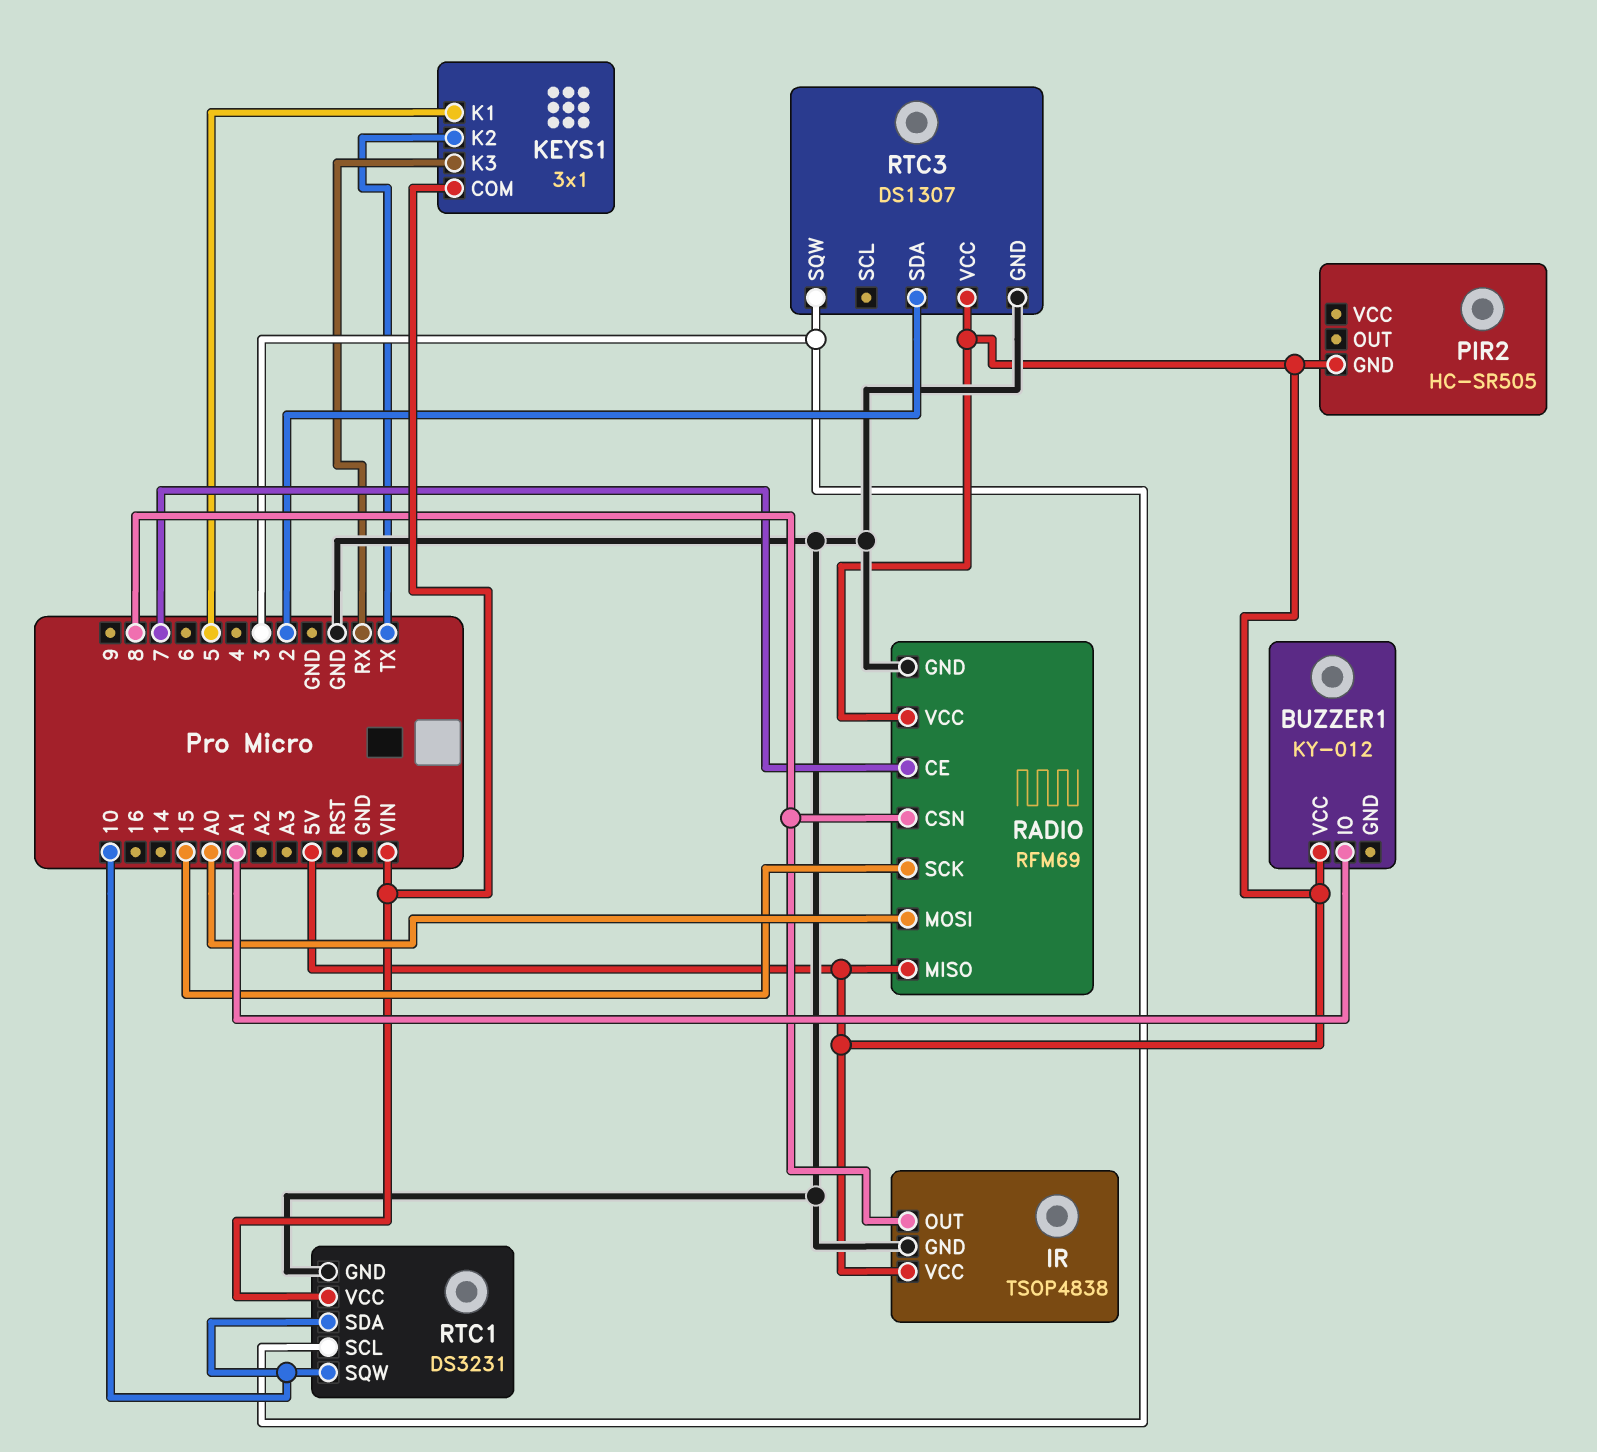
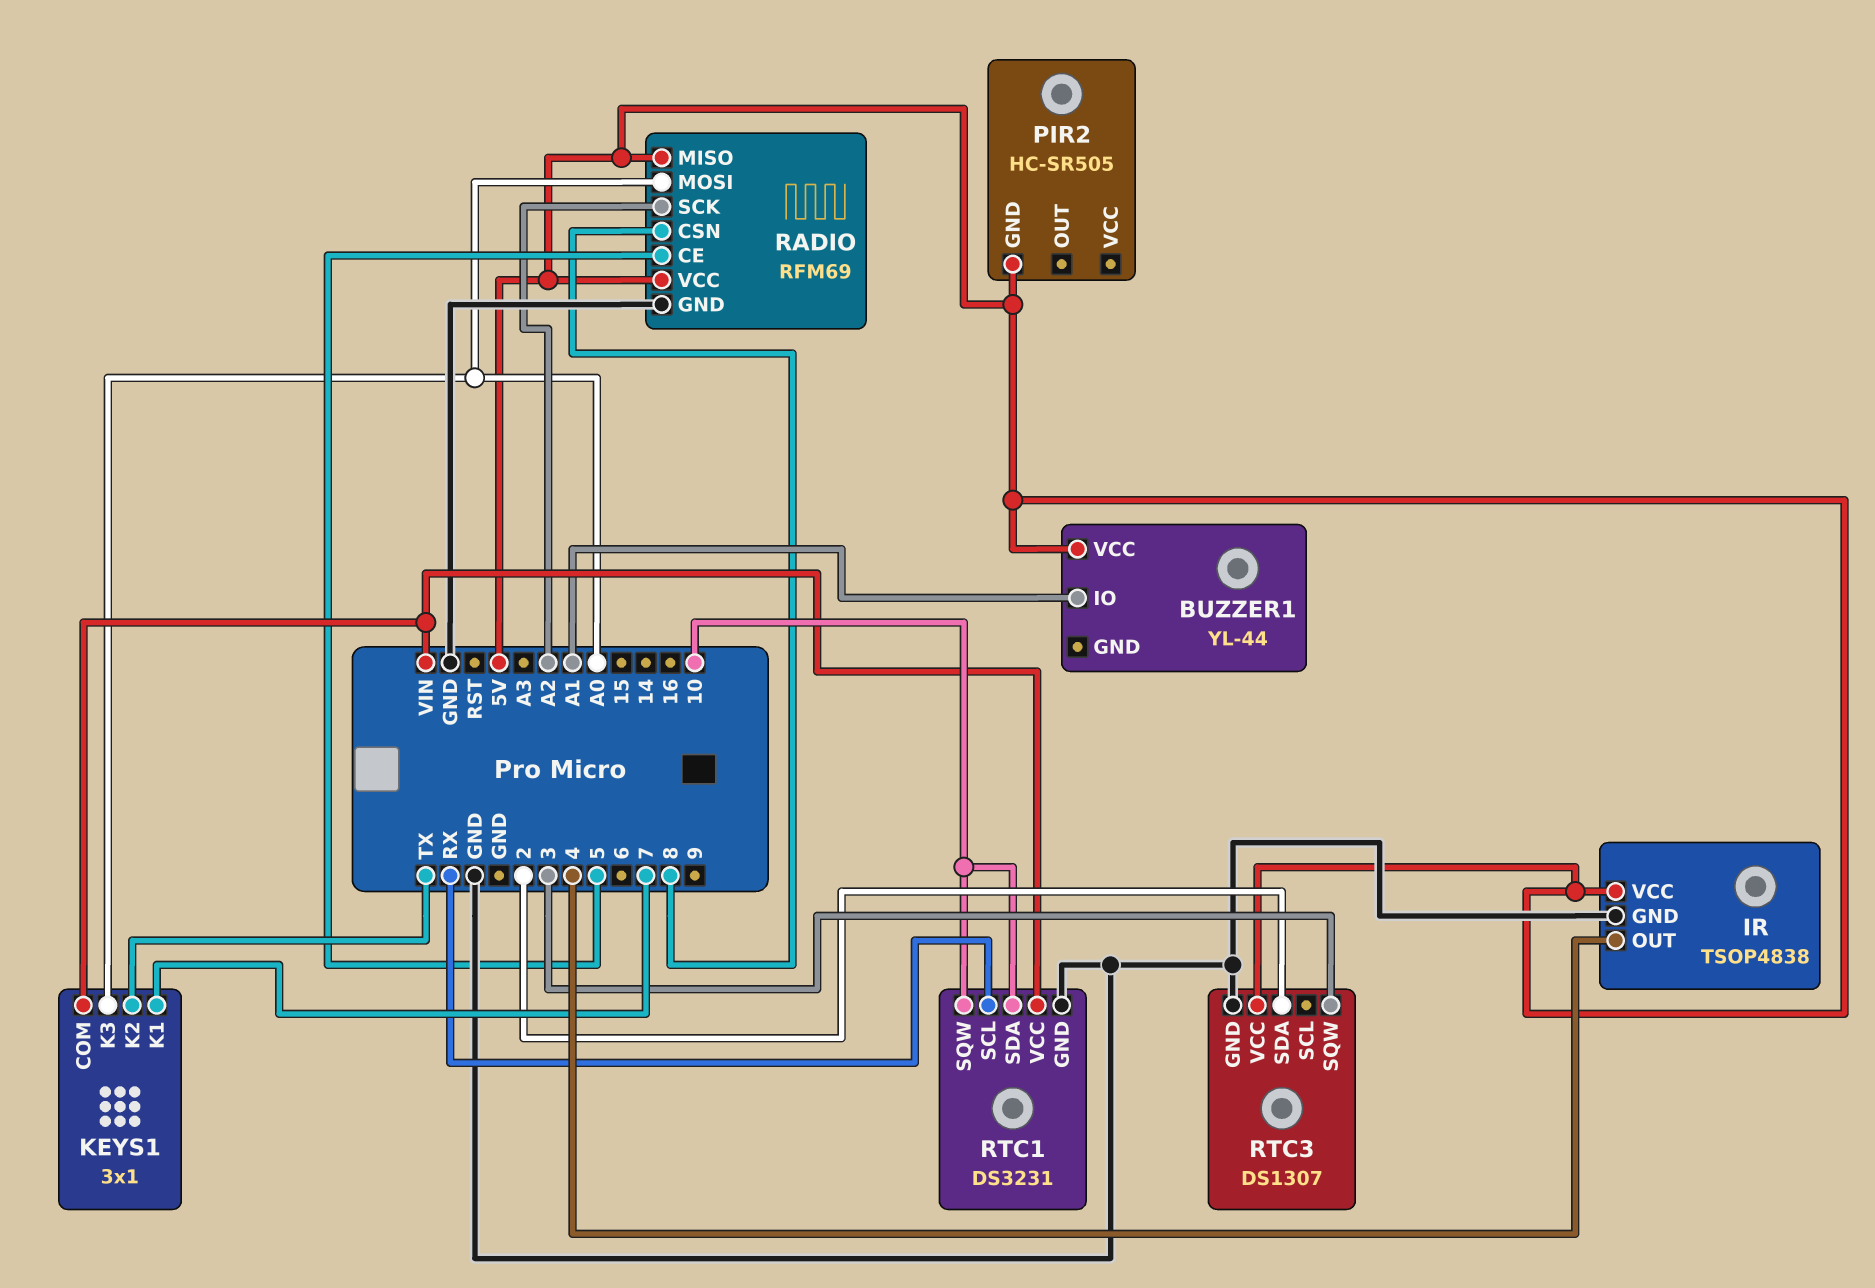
BUZZER1: KY-012 -> YL-44
IR pin OUT: 8 -> 4
KEYS1 pin K1: 5 -> 7
KEYS1 pin K3: RX -> A0
RADIO pin CE: 7 -> 5
RADIO pin SCK: 15 -> A2
RTC1 pin SCL: 3 -> RX

